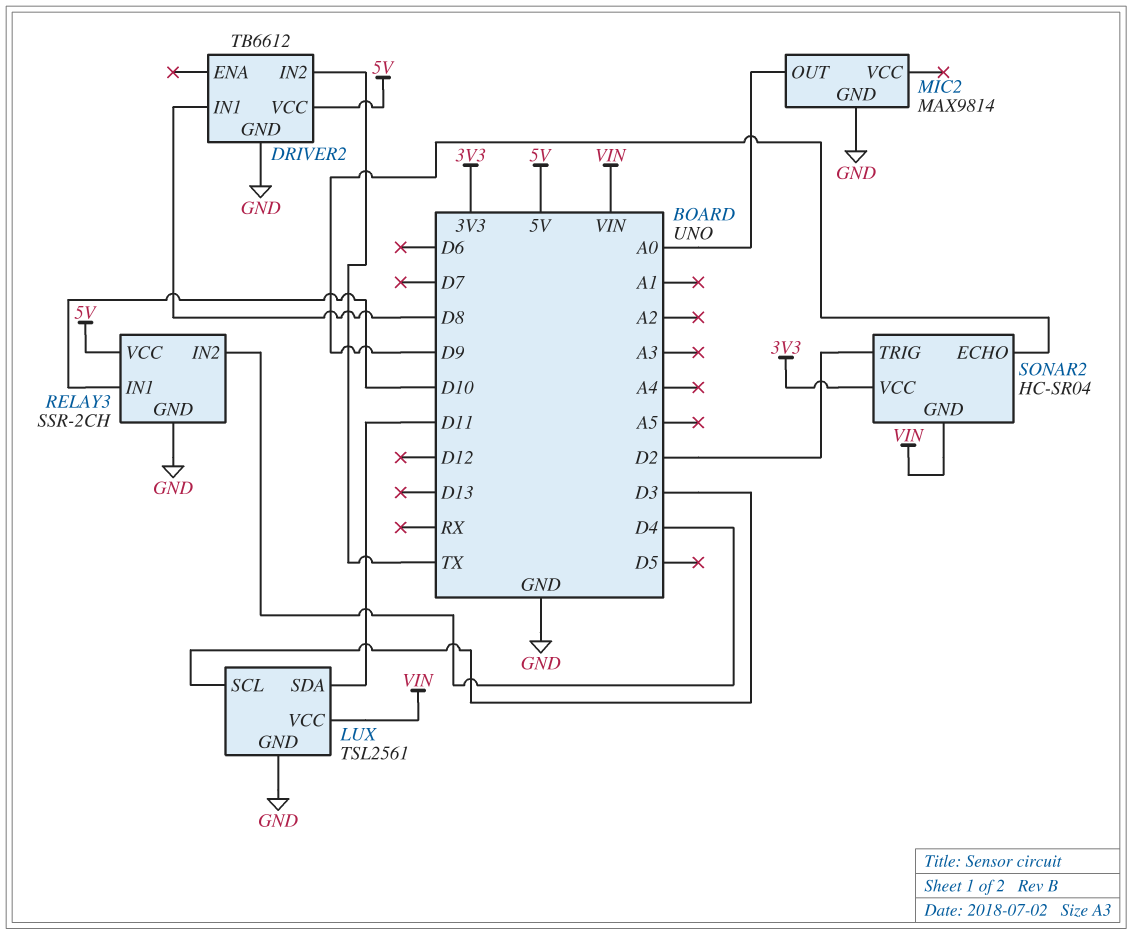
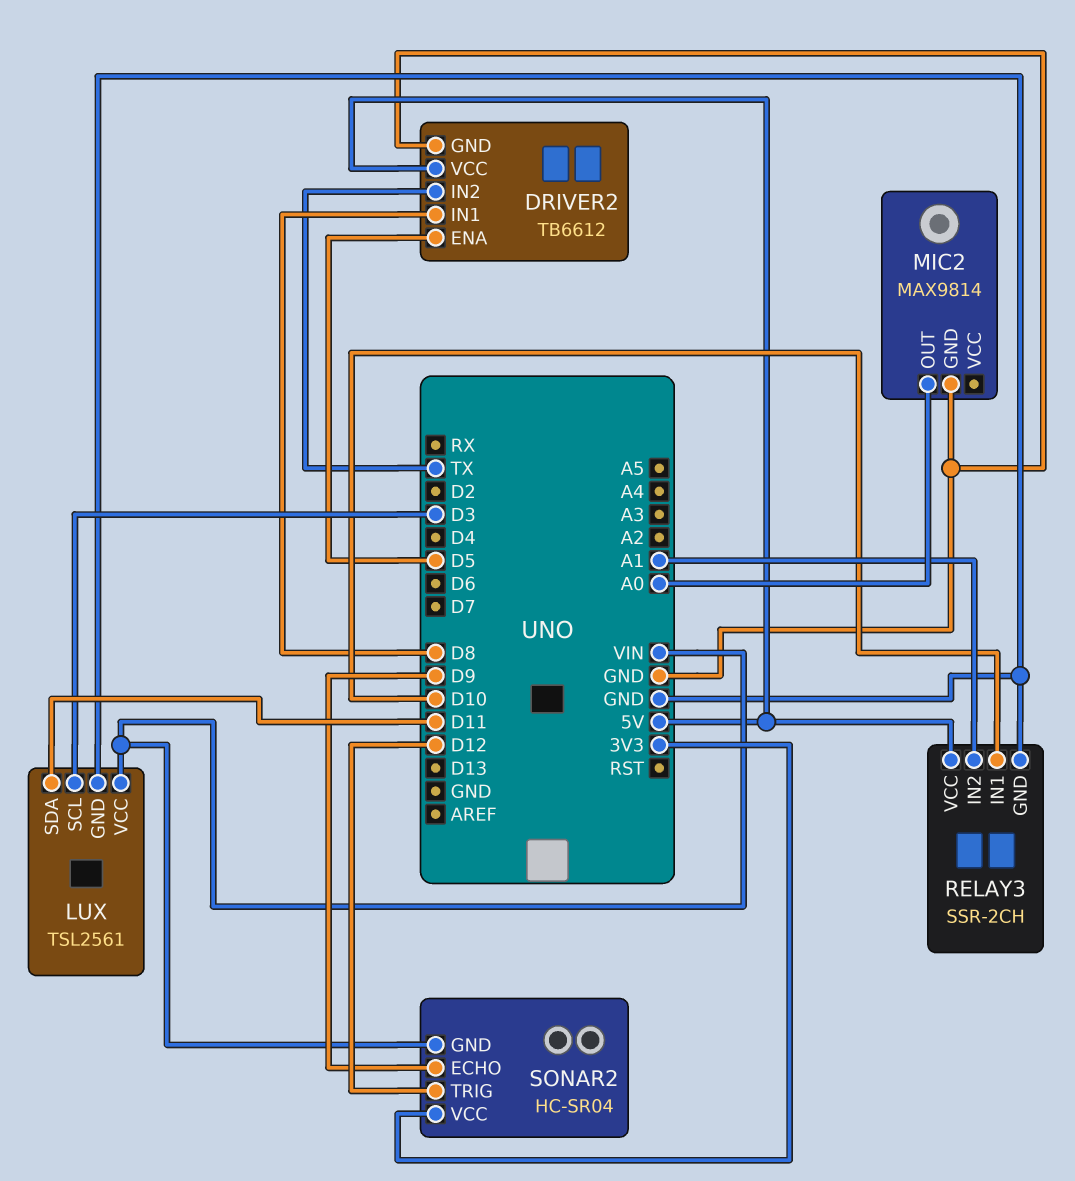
DRIVER2 pin ENA: none -> D5
RELAY3 pin IN2: D4 -> A1
SONAR2 pin TRIG: D2 -> D12

